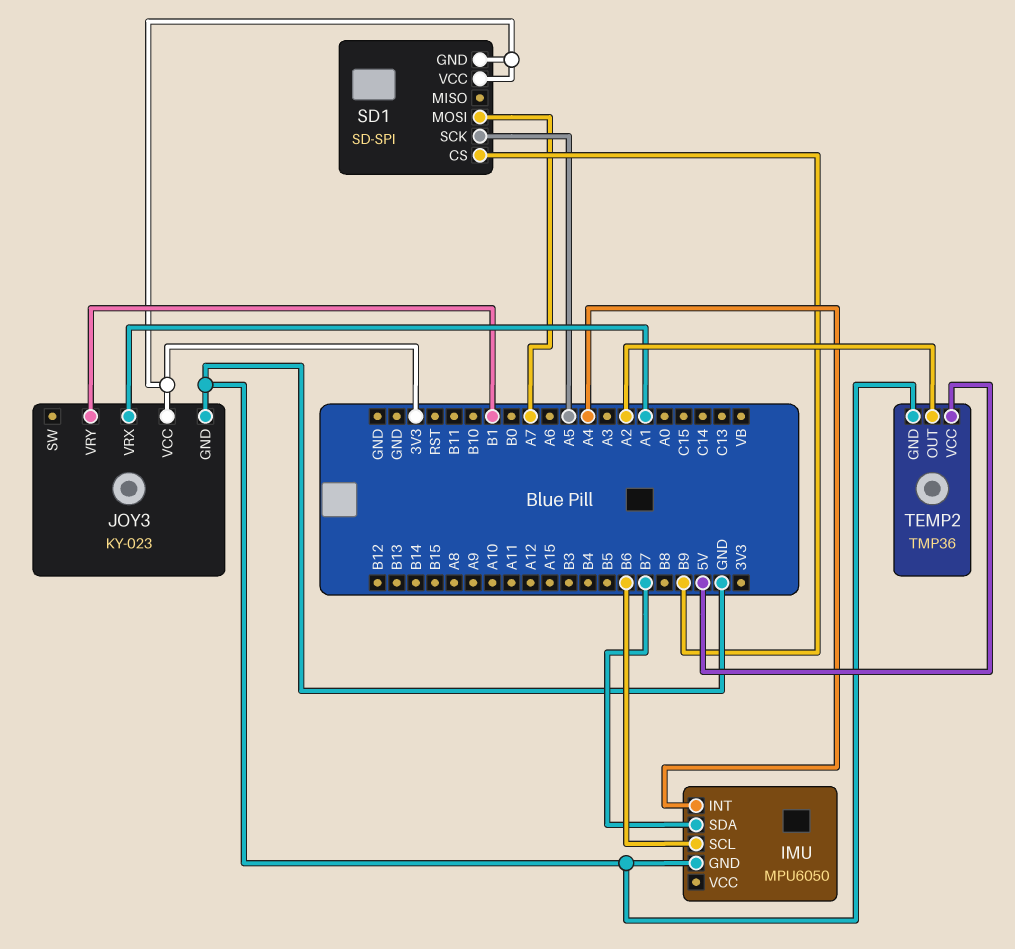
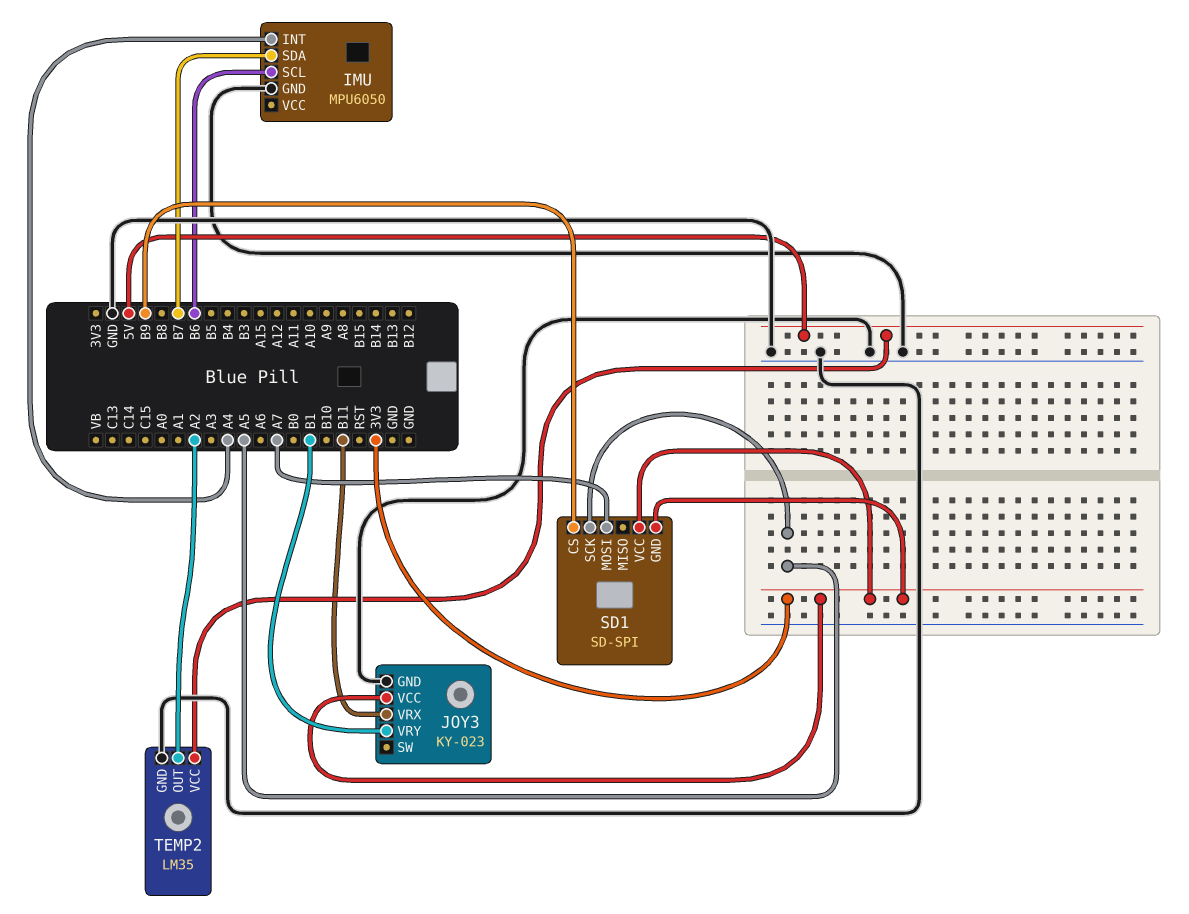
JOY3 pin VRX: A1 -> B11
TEMP2: TMP36 -> LM35

